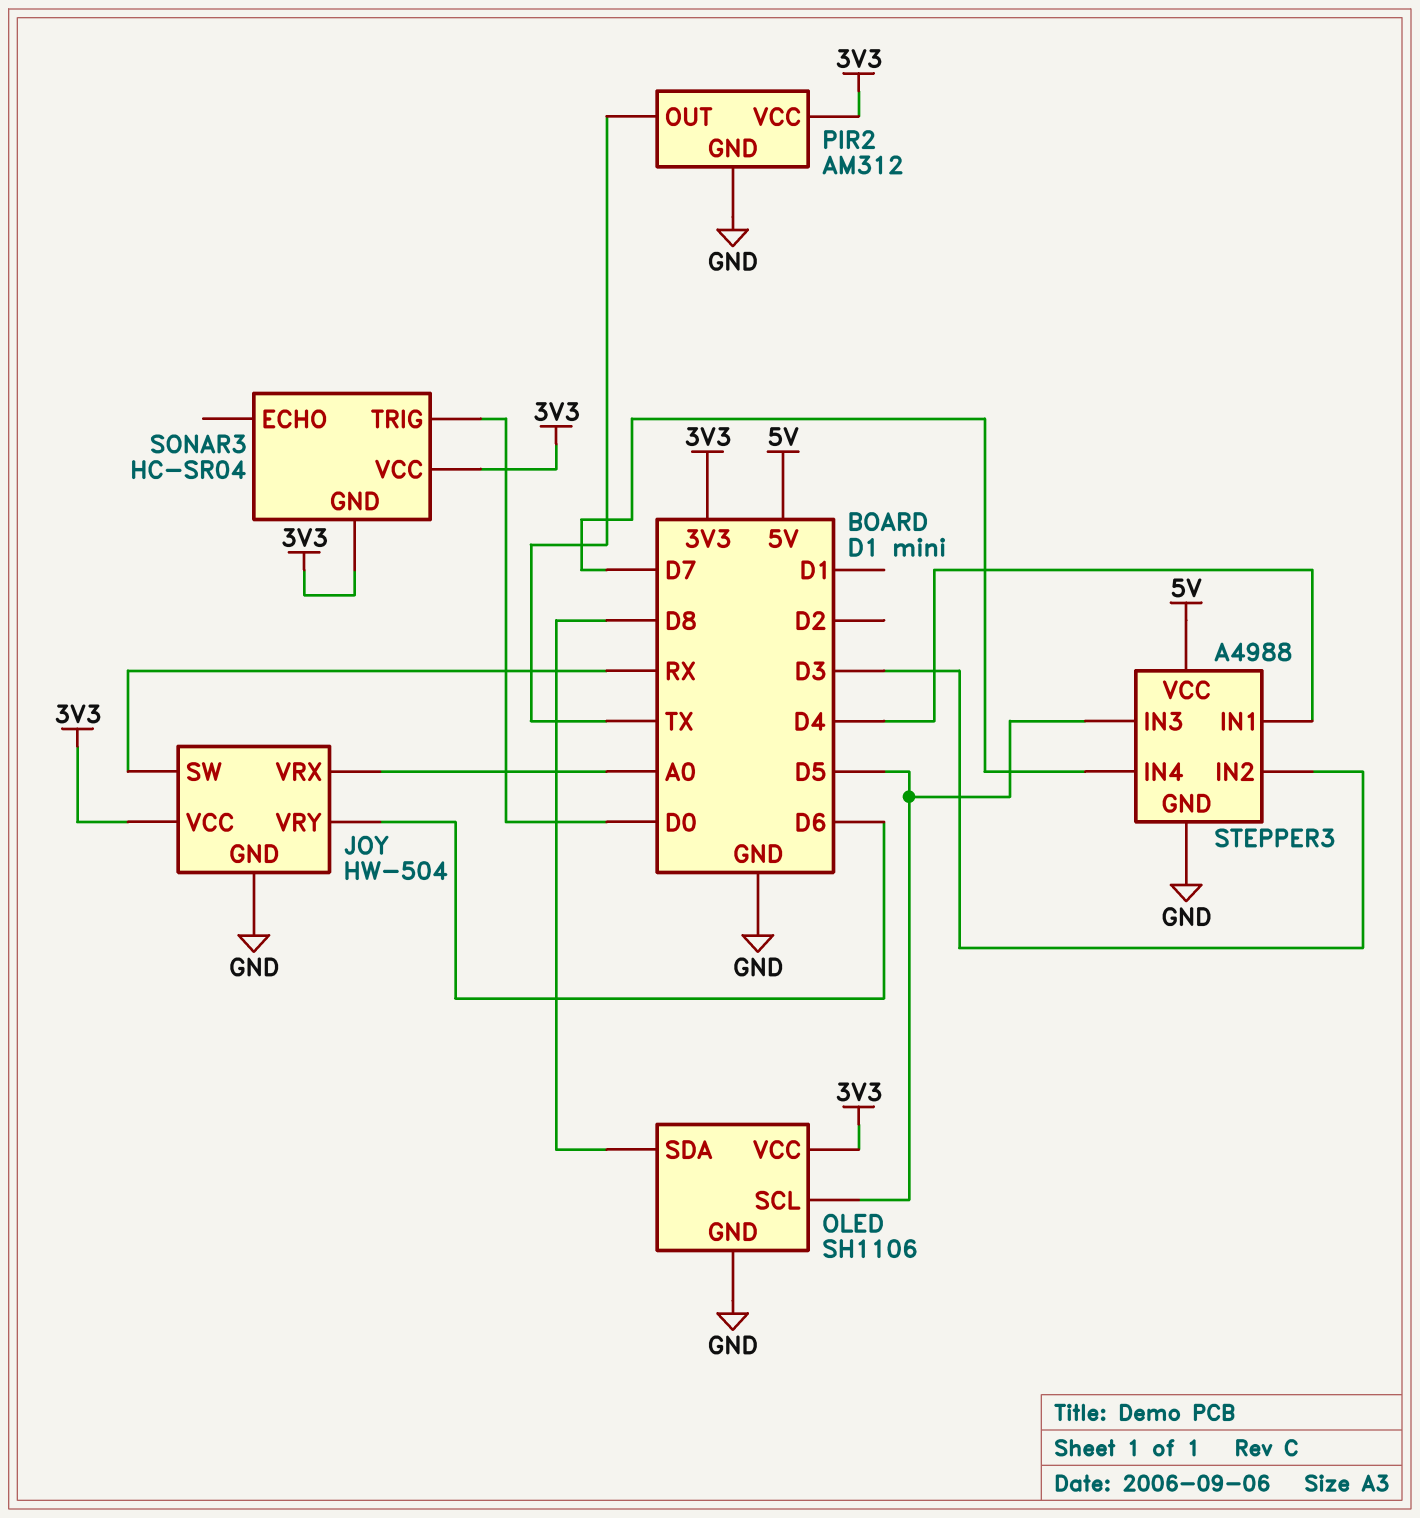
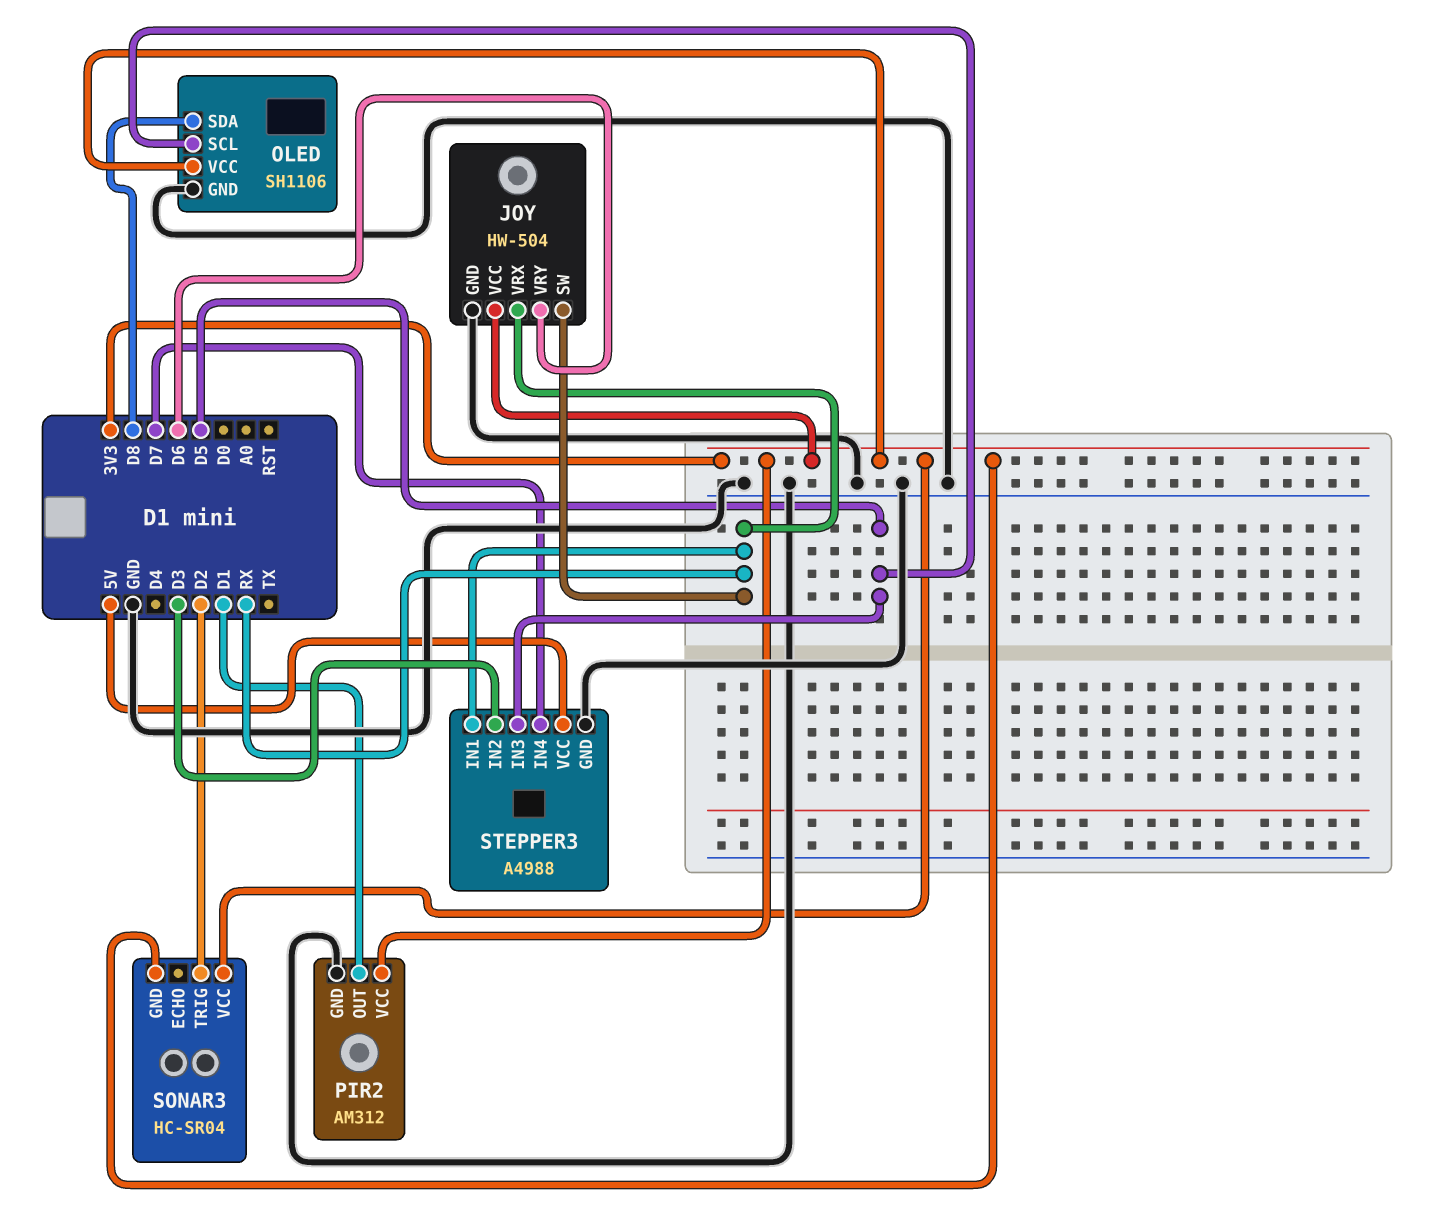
JOY pin VRX: A0 -> RX
PIR2 pin OUT: TX -> D1
SONAR3 pin TRIG: D0 -> D2
STEPPER3 pin IN1: D4 -> RX

